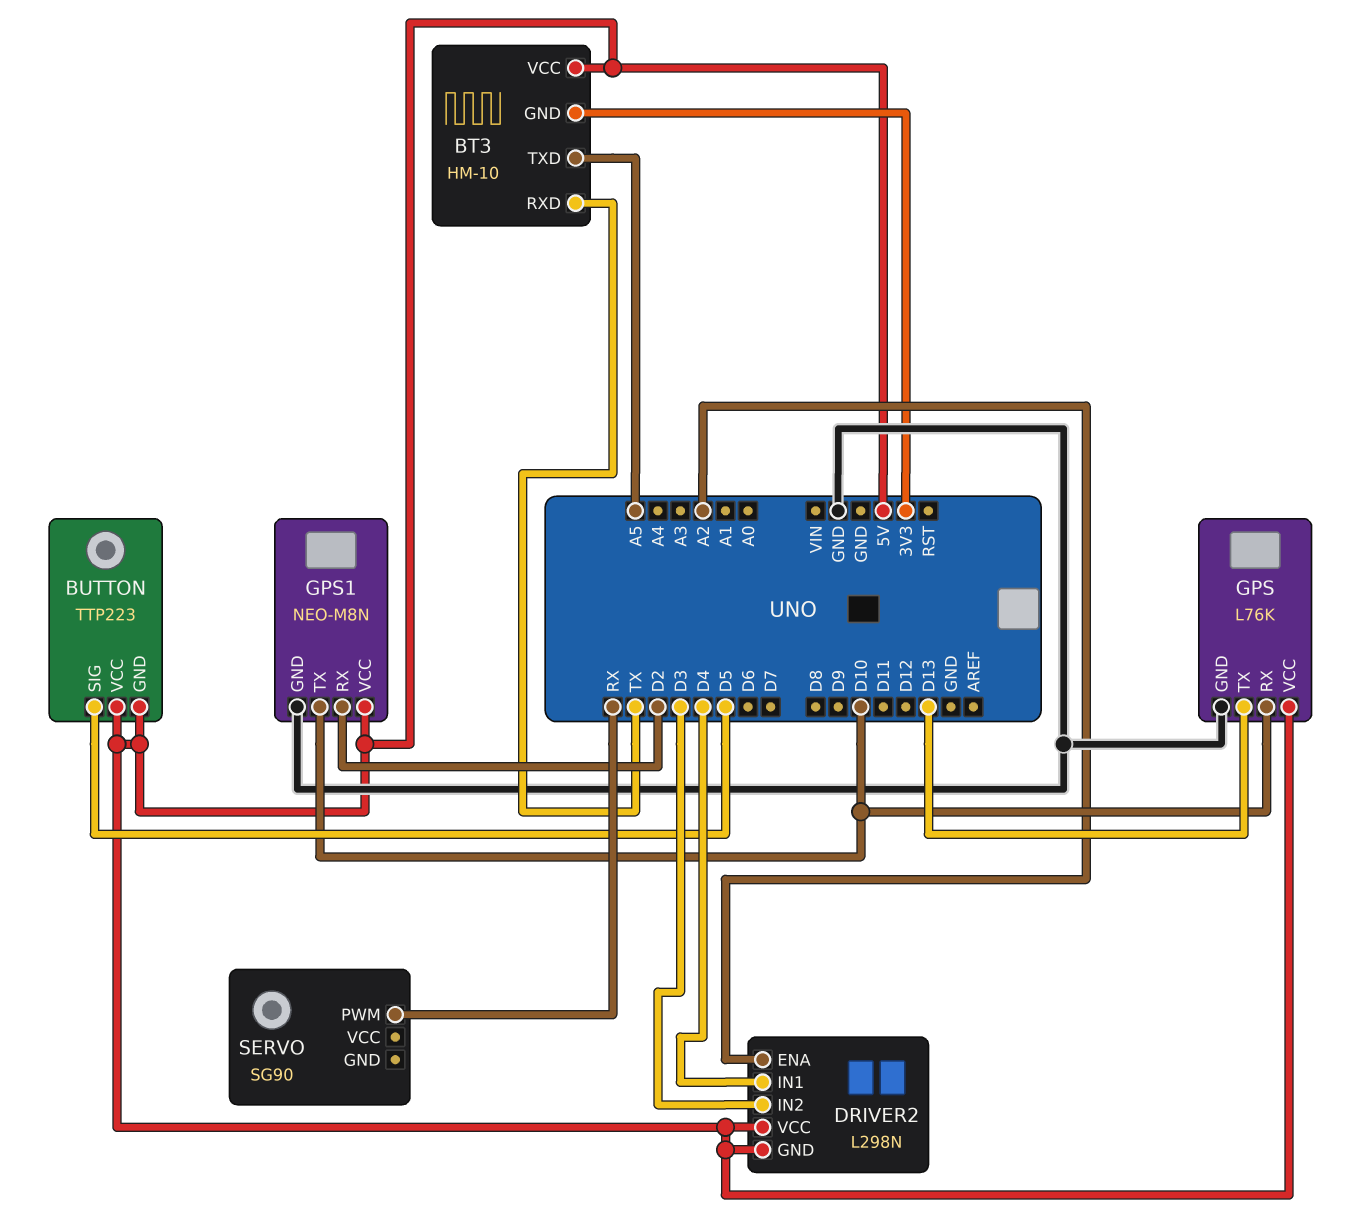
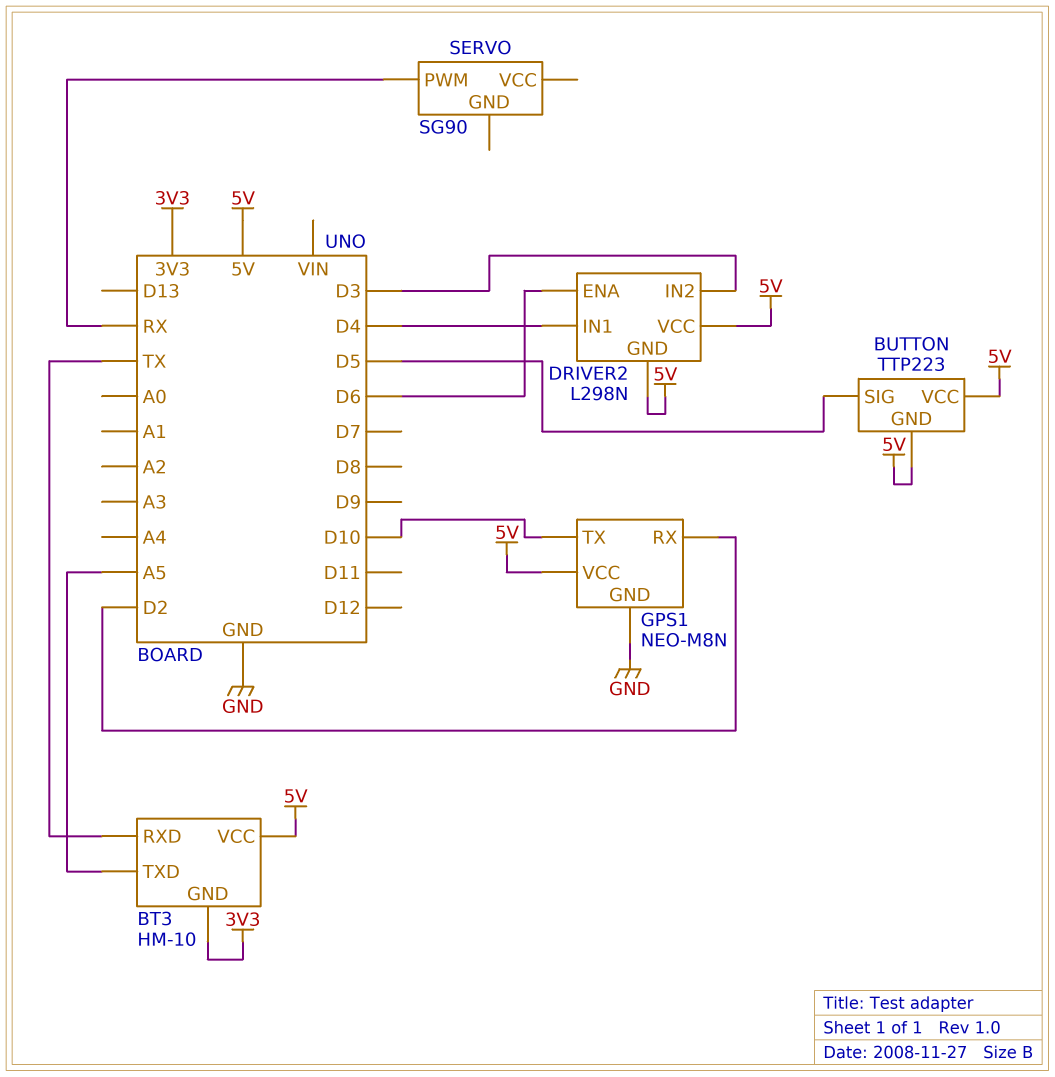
DRIVER2 pin ENA: A2 -> D6
GPS: L76K -> none
GPS pin GND: GND -> none
GPS pin RX: D10 -> none
GPS pin TX: D13 -> none
GPS pin VCC: 5V -> none

